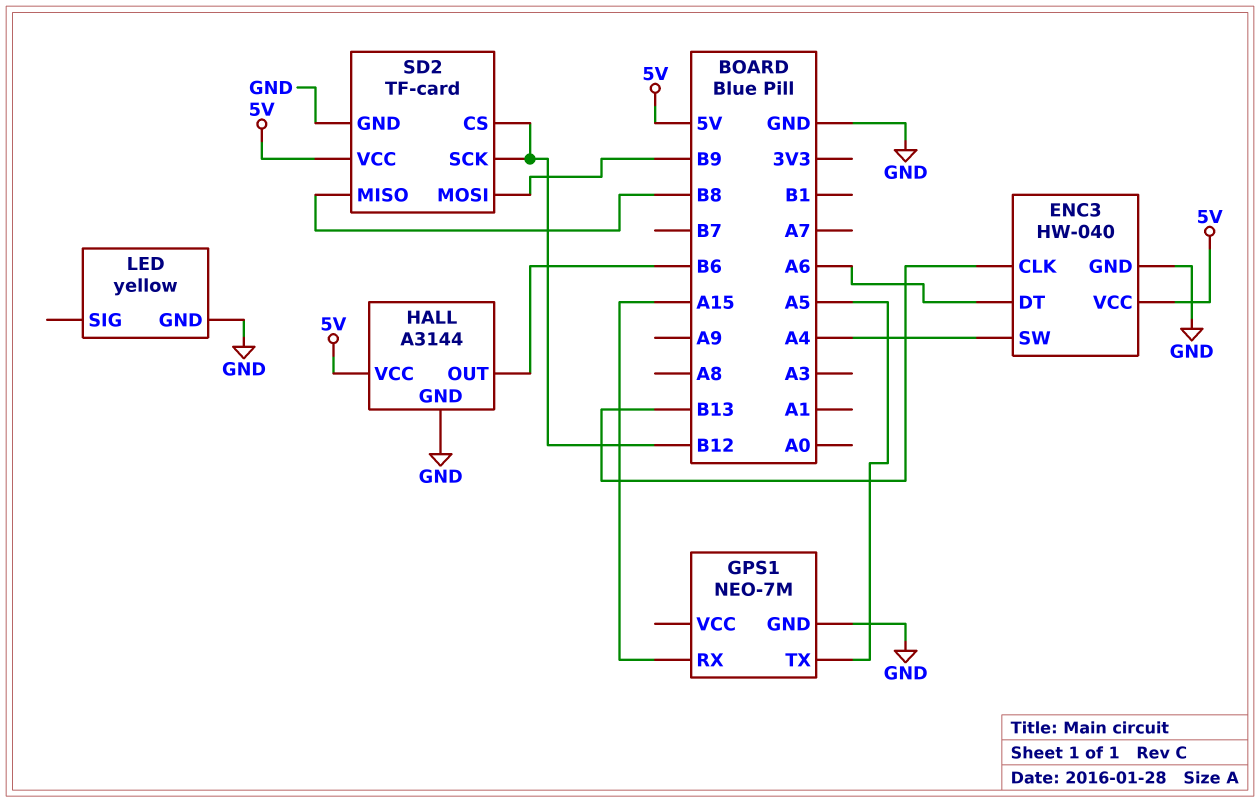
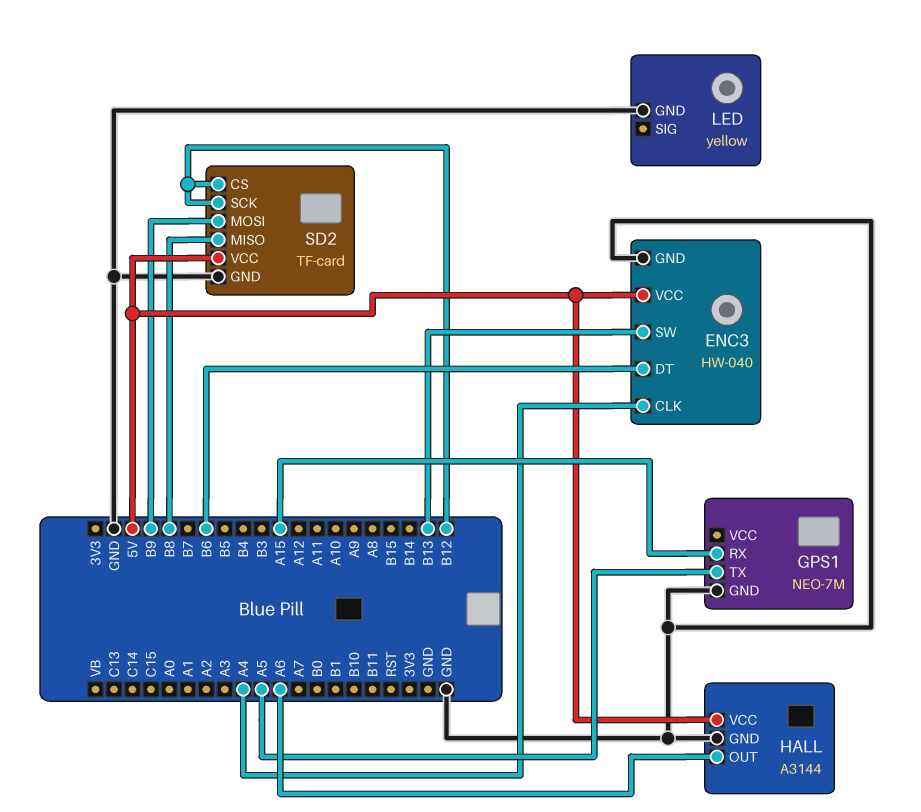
ENC3 pin CLK: B13 -> A4
ENC3 pin DT: A6 -> B6
ENC3 pin SW: A4 -> B13
HALL pin OUT: B6 -> A6

